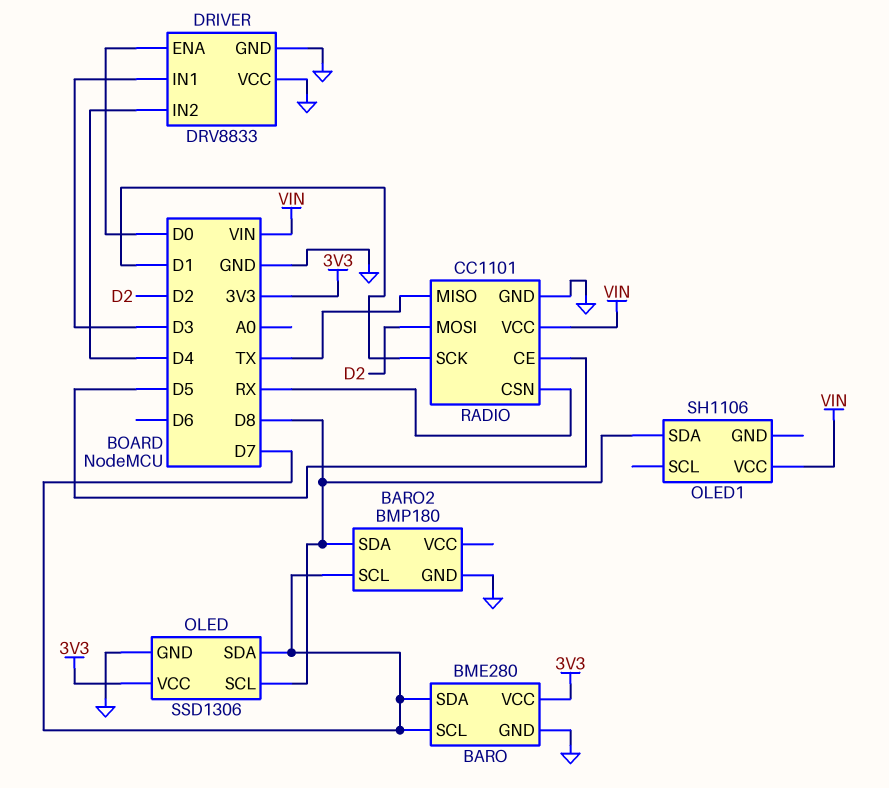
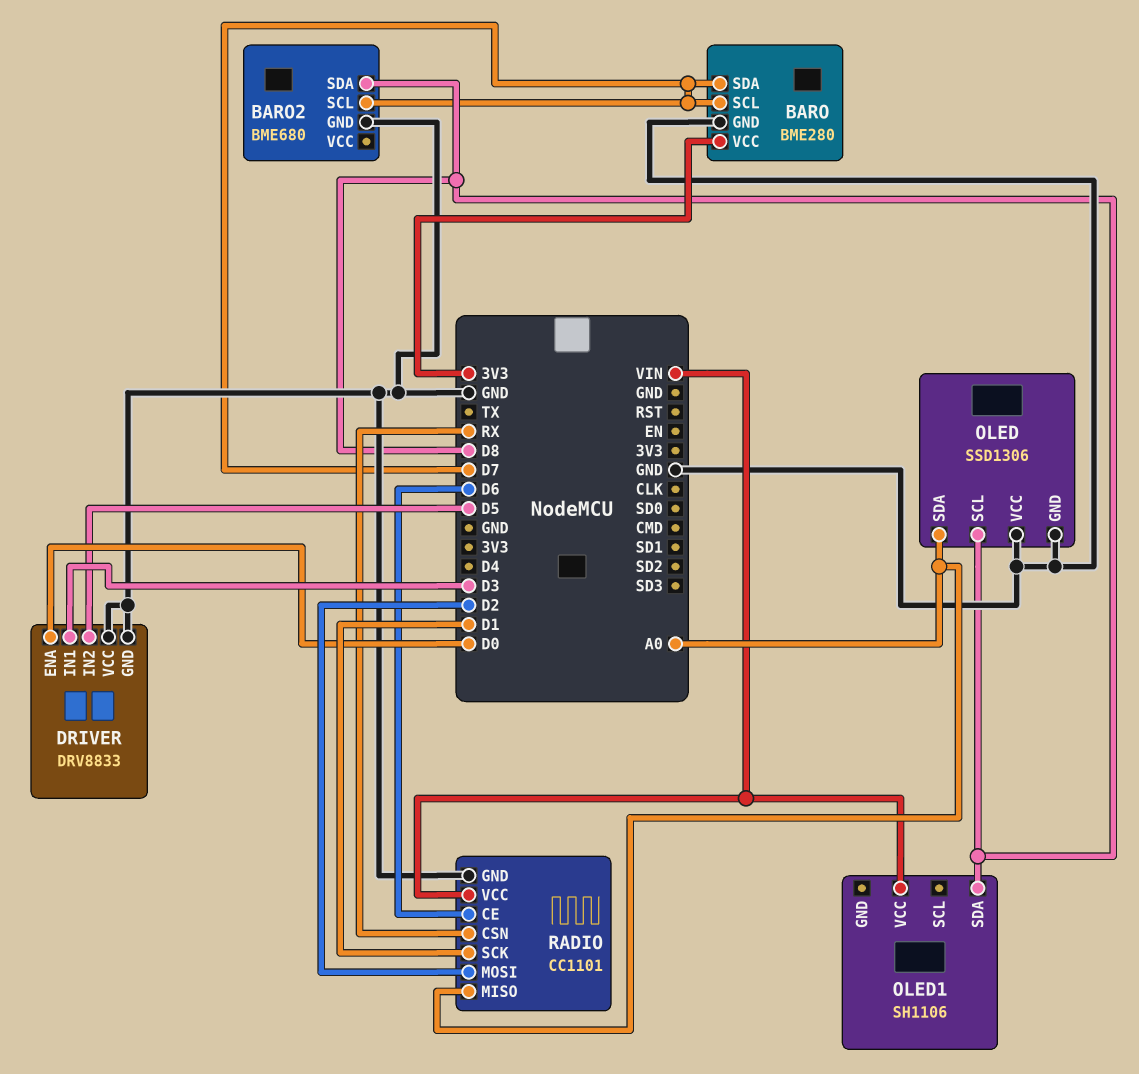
BARO2: BMP180 -> BME680
DRIVER pin IN2: D4 -> D5
OLED pin SDA: D7 -> A0
OLED pin VCC: 3V3 -> GND
RADIO pin CE: D5 -> D6
RADIO pin MISO: TX -> A0

